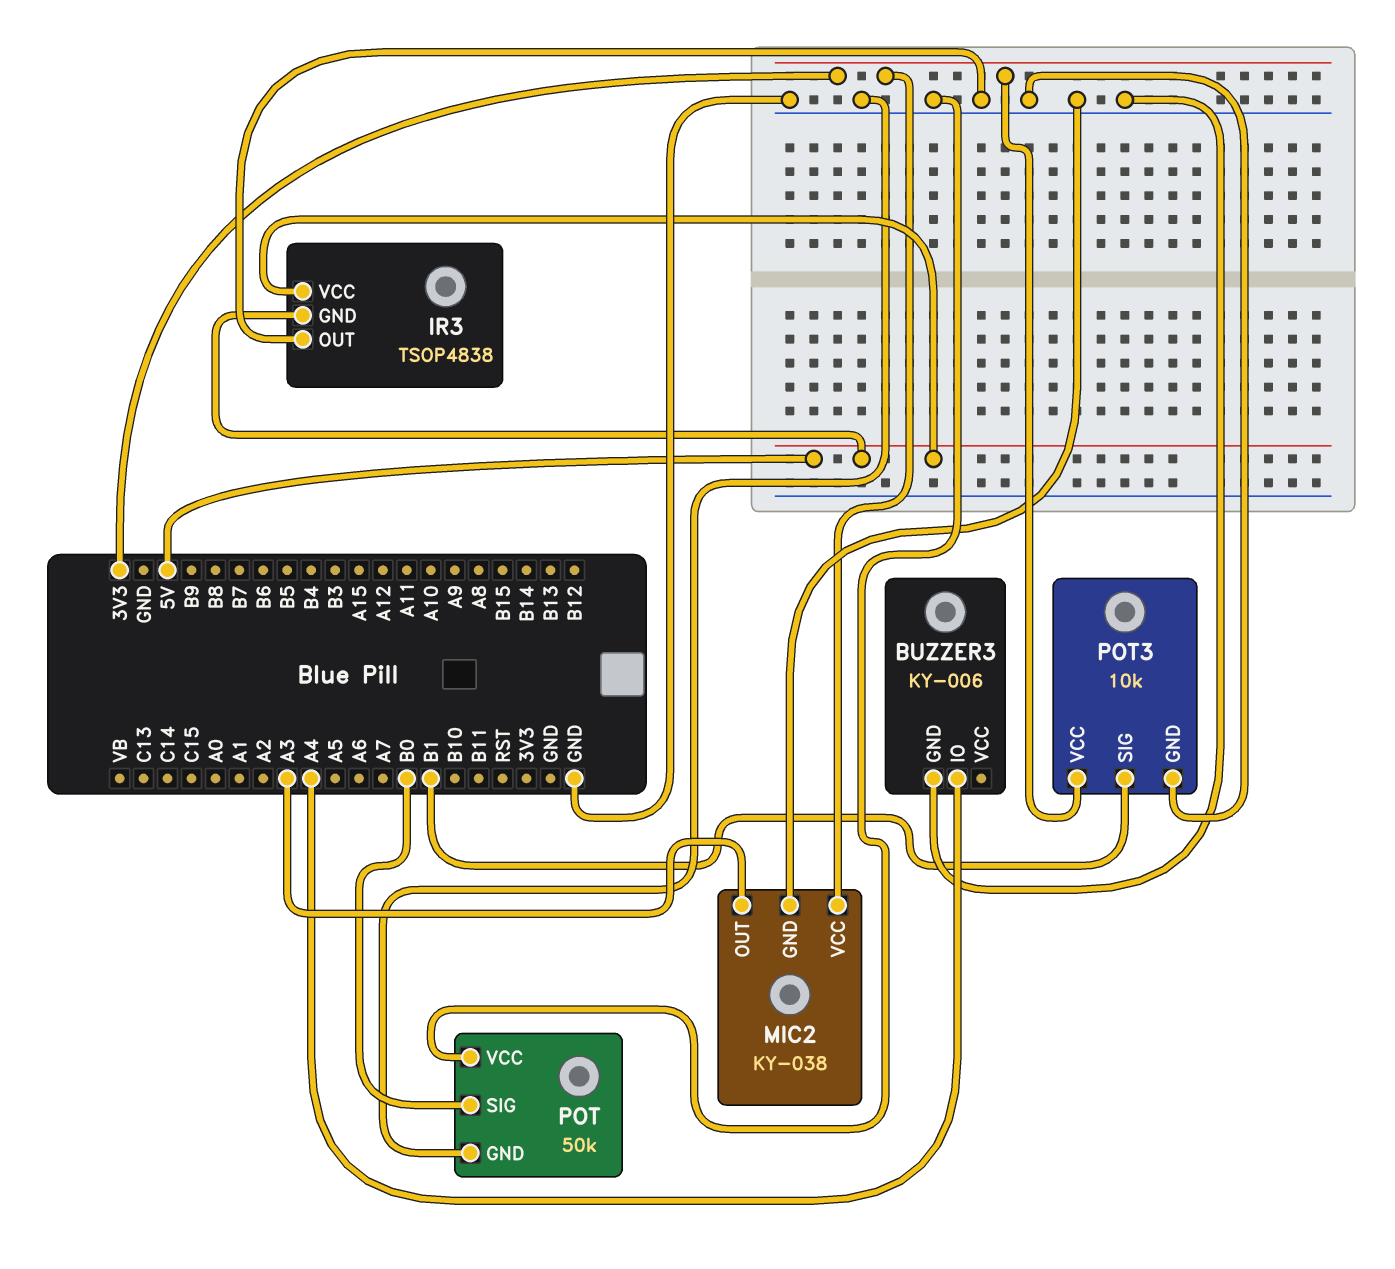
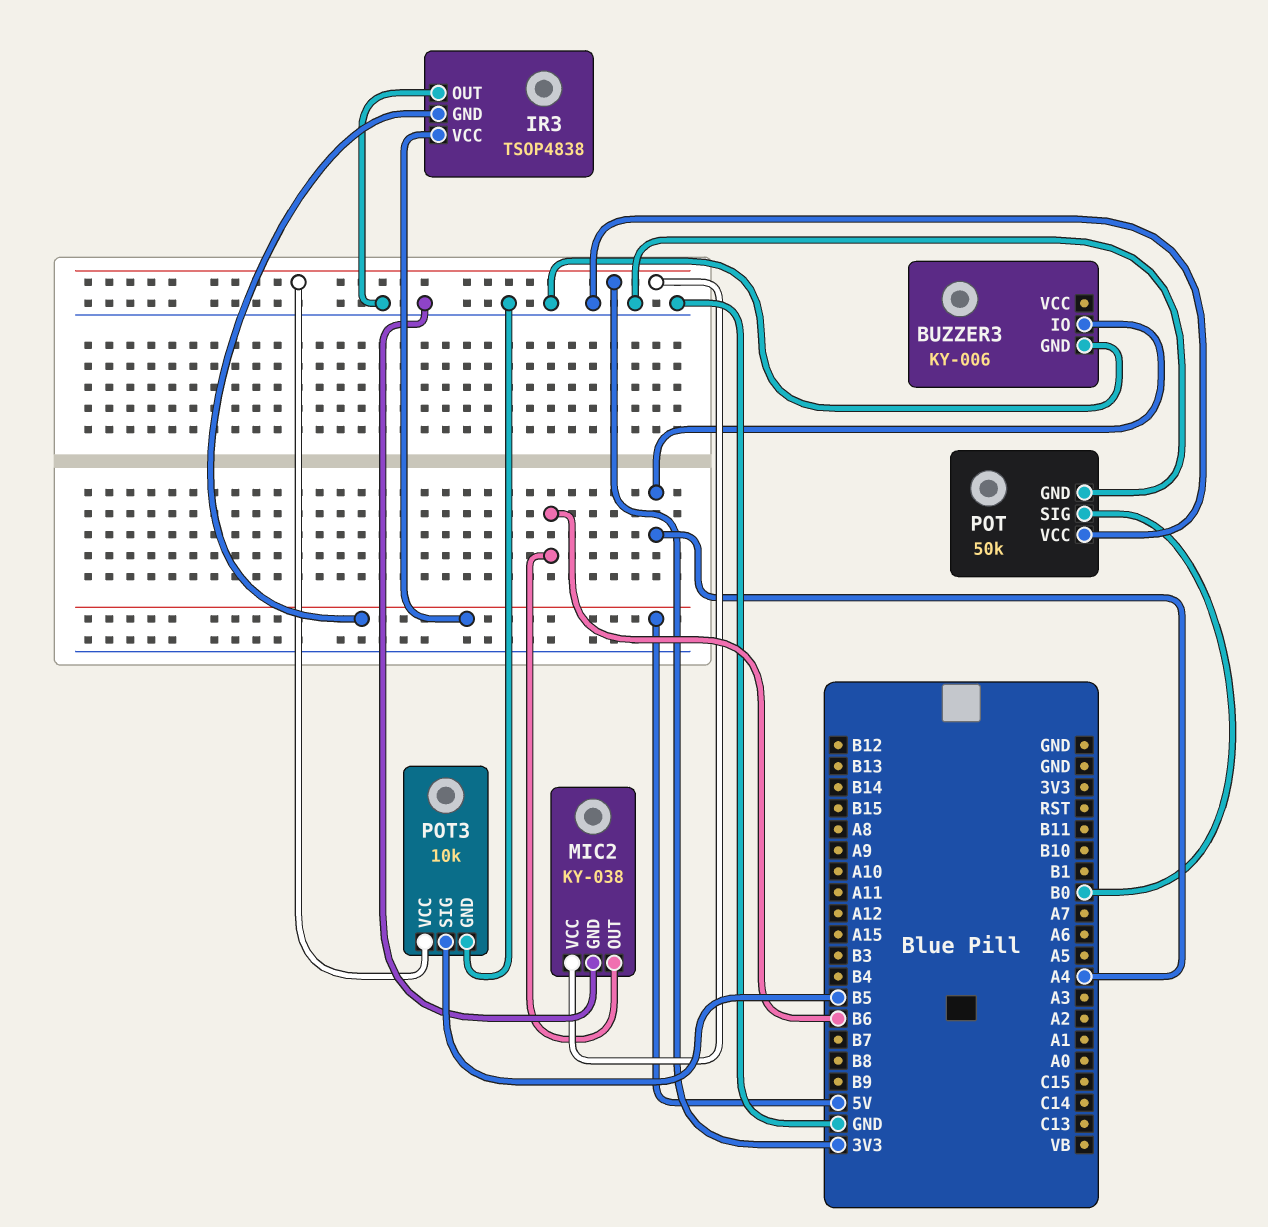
MIC2 pin OUT: A3 -> B6
POT3 pin SIG: B1 -> B5

